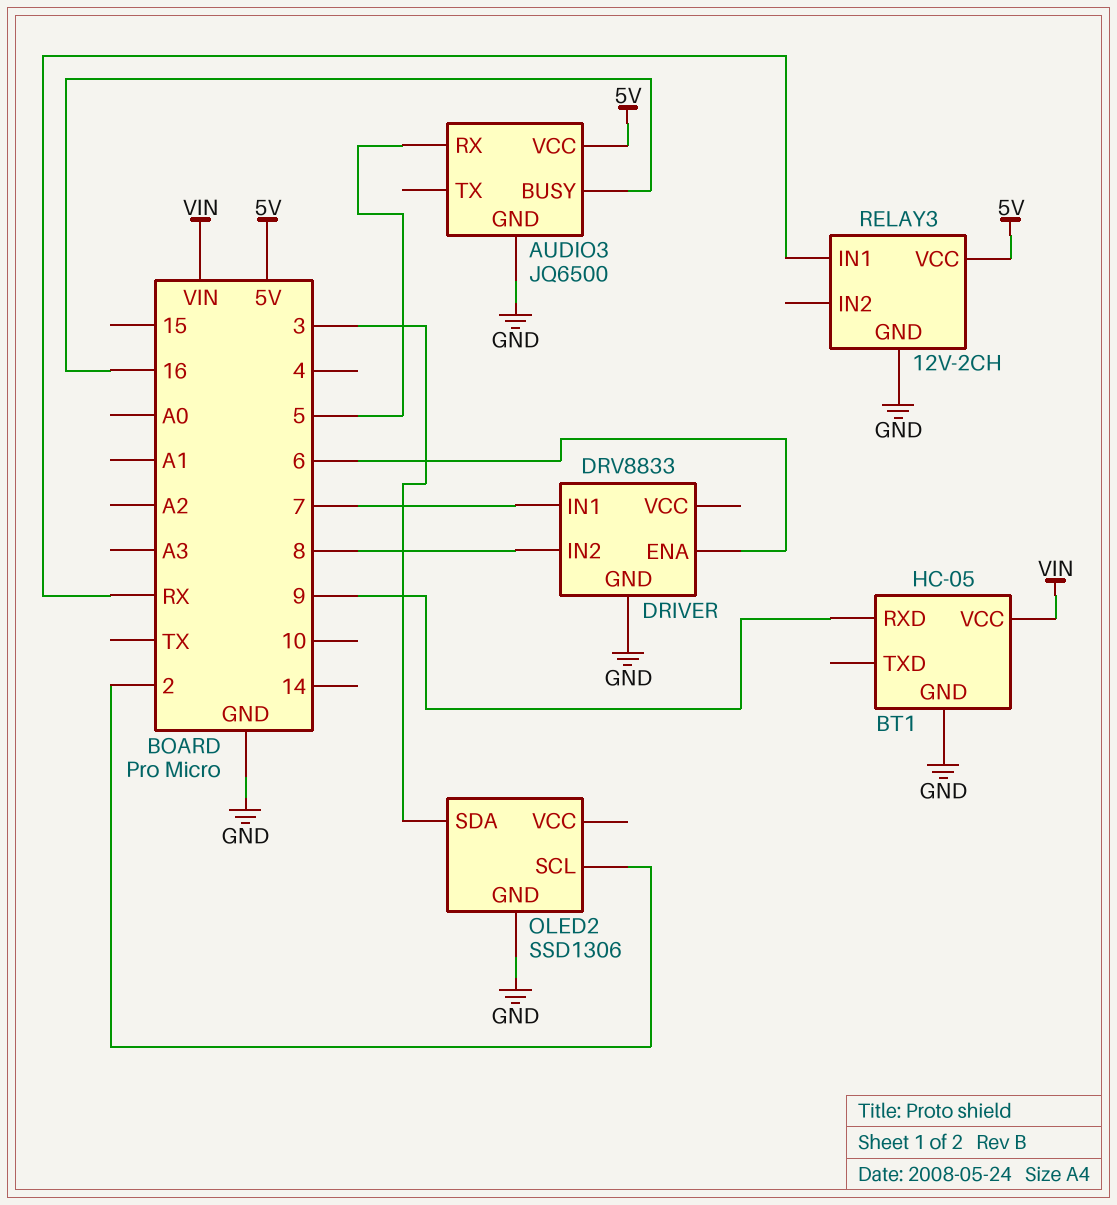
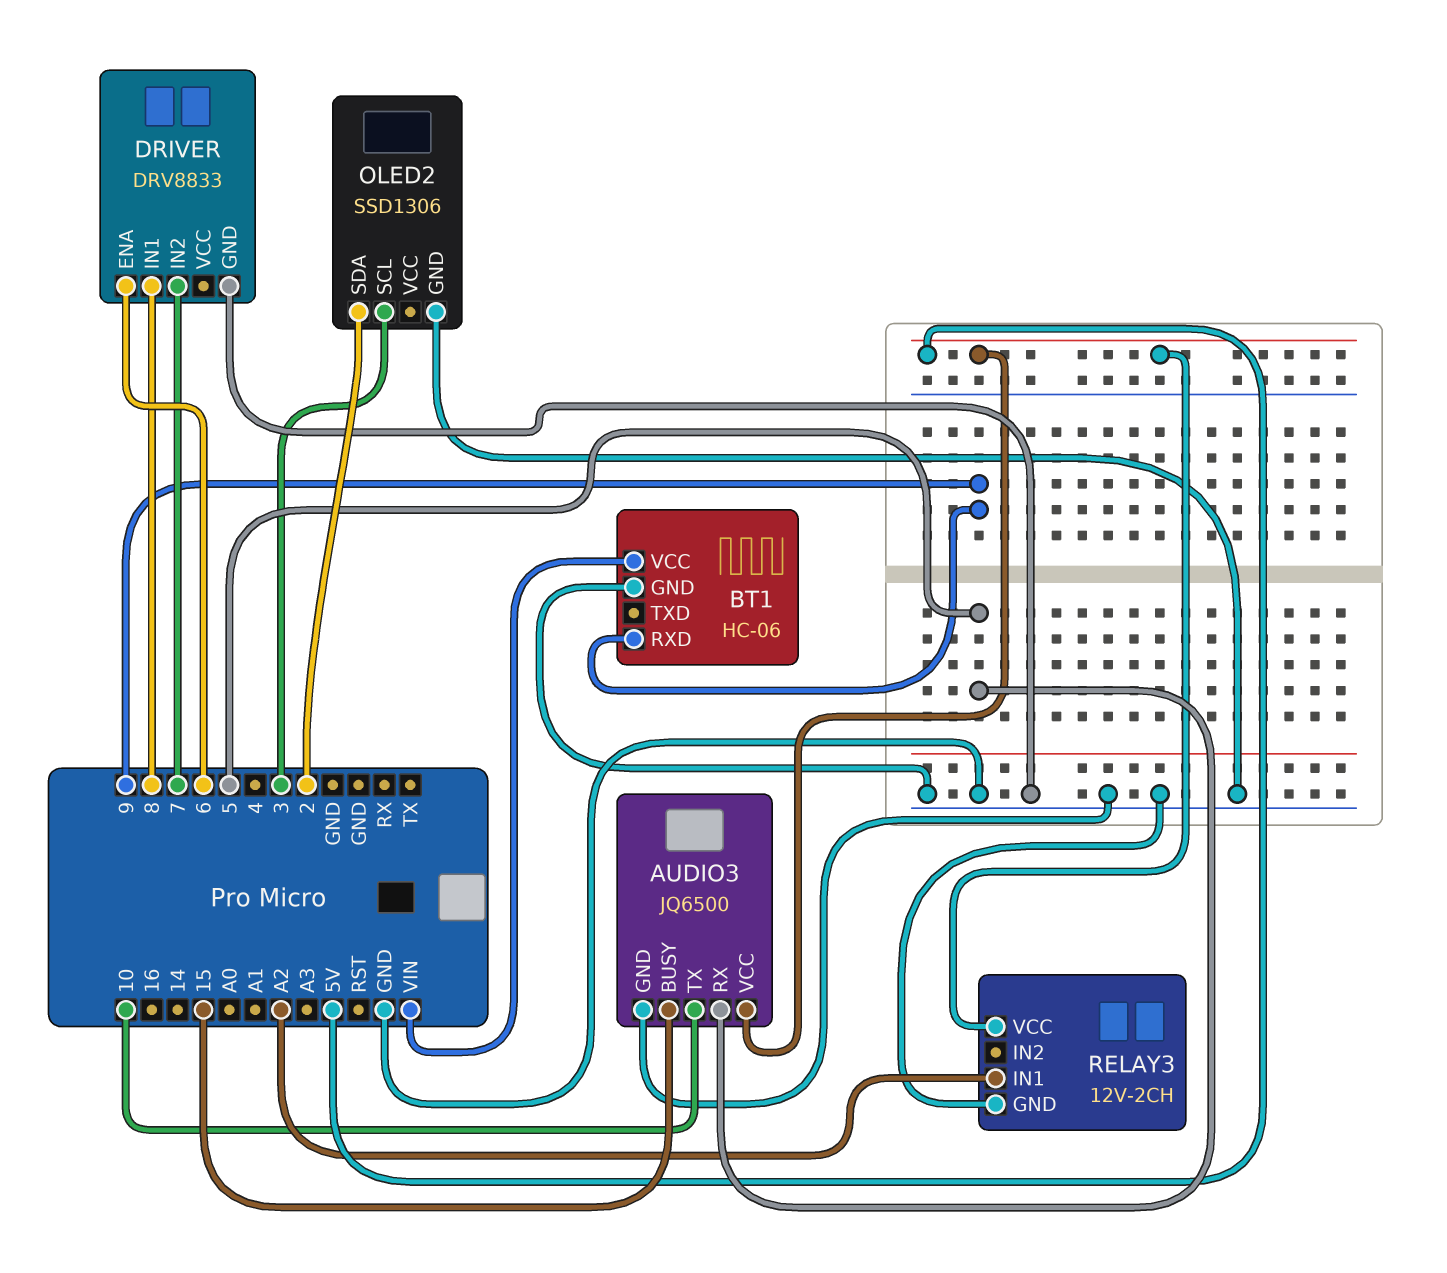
AUDIO3 pin BUSY: 16 -> 15
AUDIO3 pin TX: none -> 10
BT1: HC-05 -> HC-06
DRIVER pin IN1: 7 -> 8
DRIVER pin IN2: 8 -> 7
OLED2 pin SCL: 2 -> 3
OLED2 pin SDA: 3 -> 2
RELAY3 pin IN1: RX -> A2

